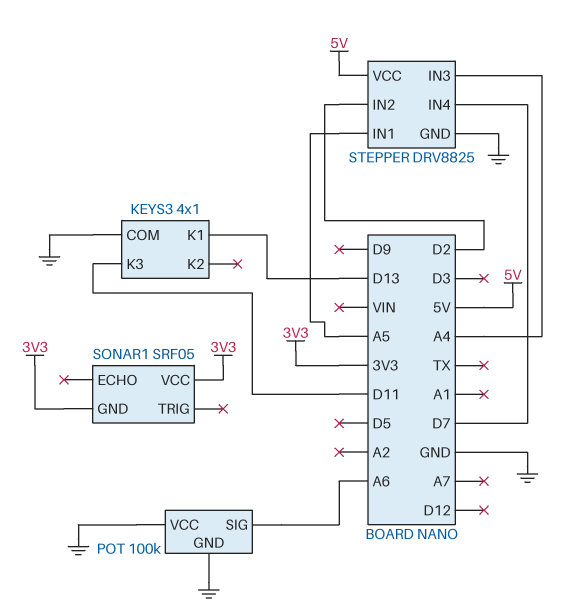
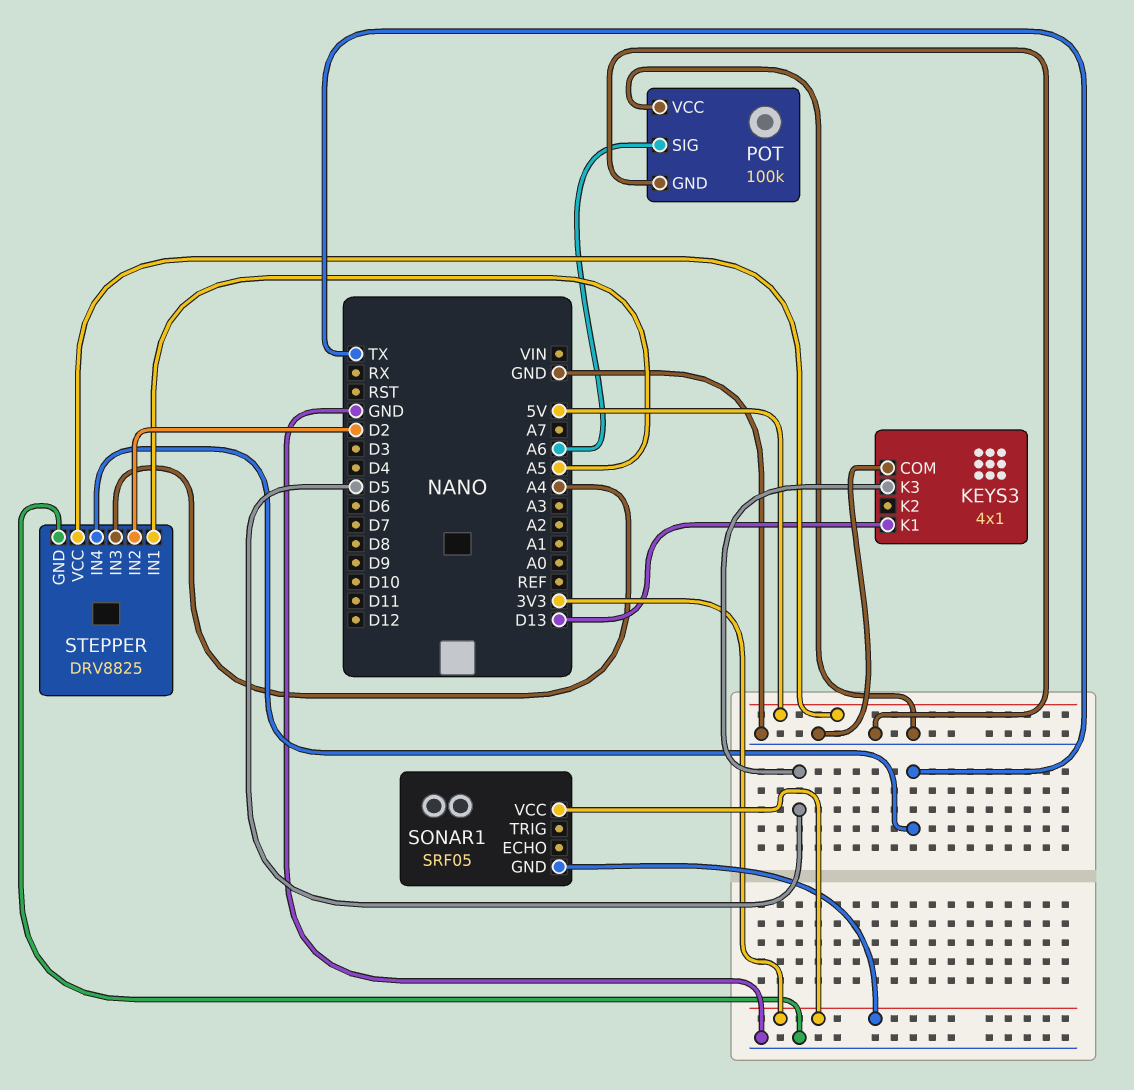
KEYS3 pin K3: D11 -> D5
STEPPER pin IN4: D7 -> TX

